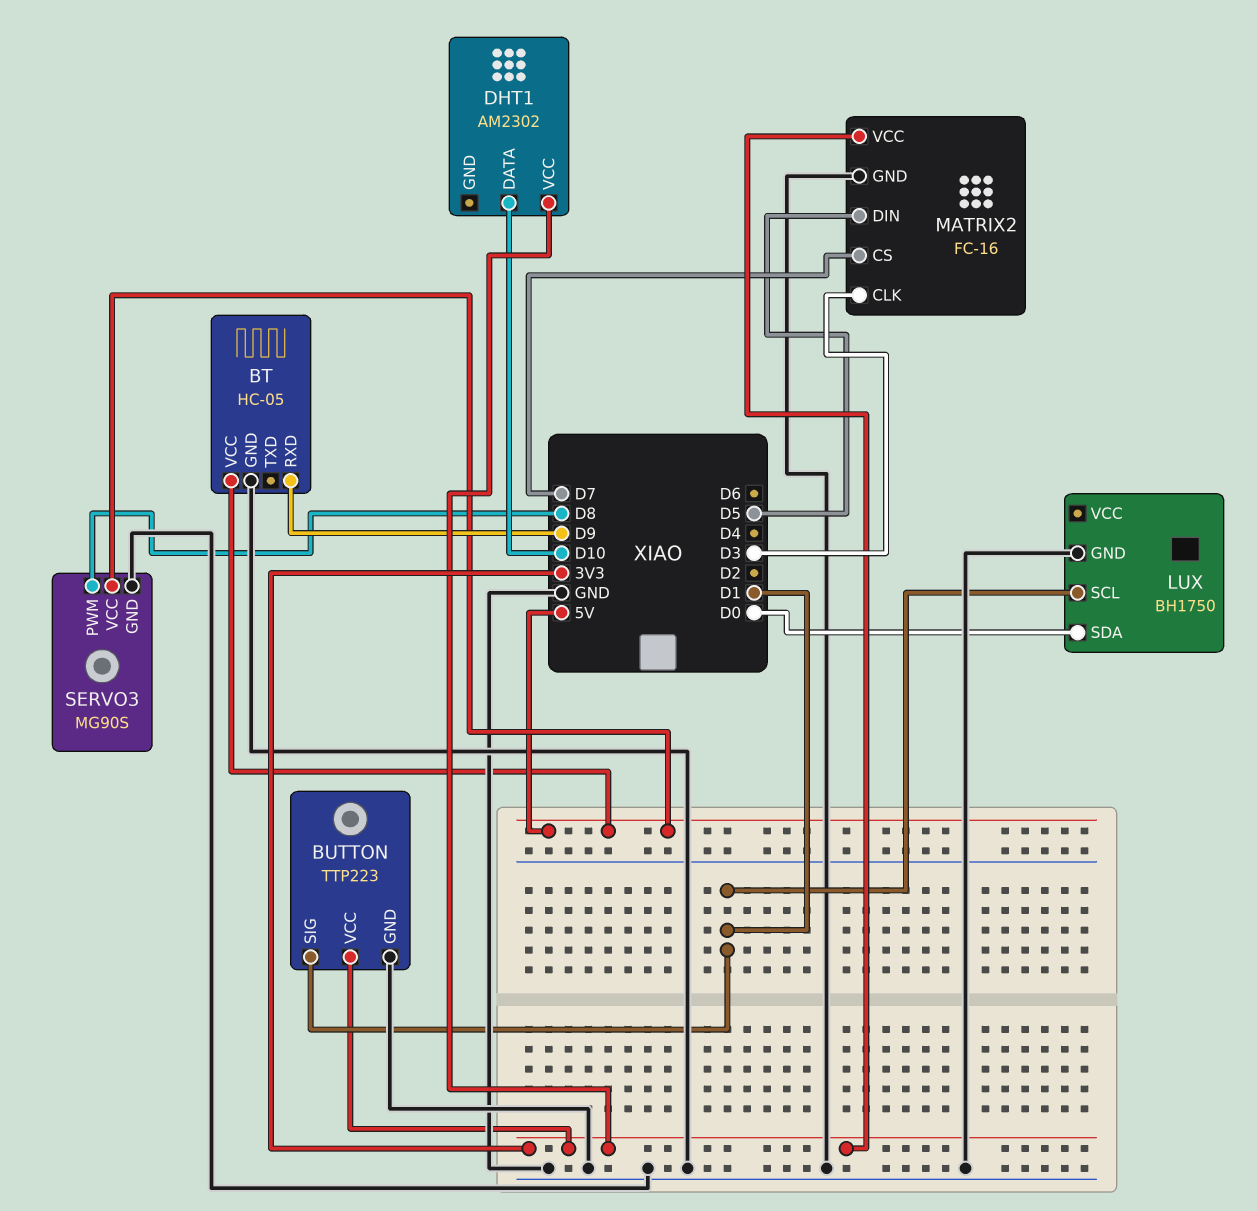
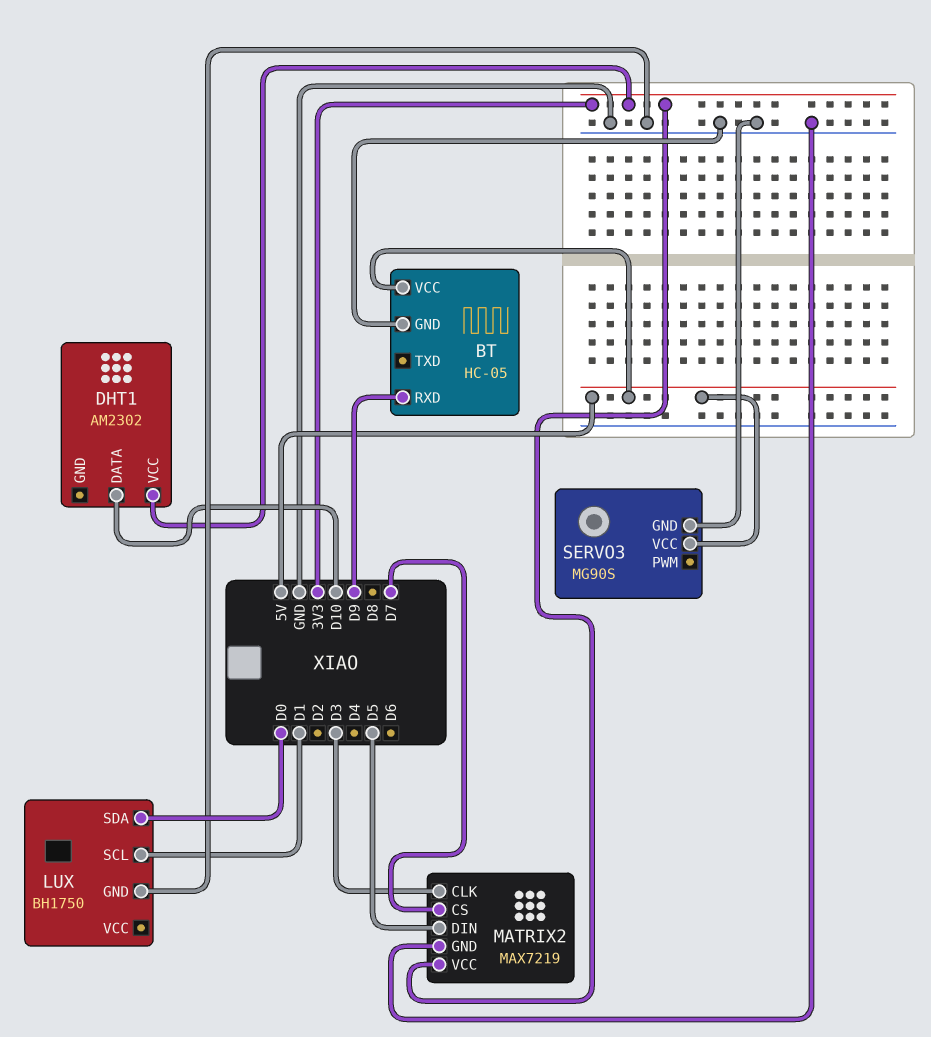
BUTTON: TTP223 -> none
BUTTON pin GND: GND -> none
BUTTON pin SIG: D1 -> none
BUTTON pin VCC: 3V3 -> none
MATRIX2: FC-16 -> MAX7219
SERVO3 pin PWM: D8 -> none

